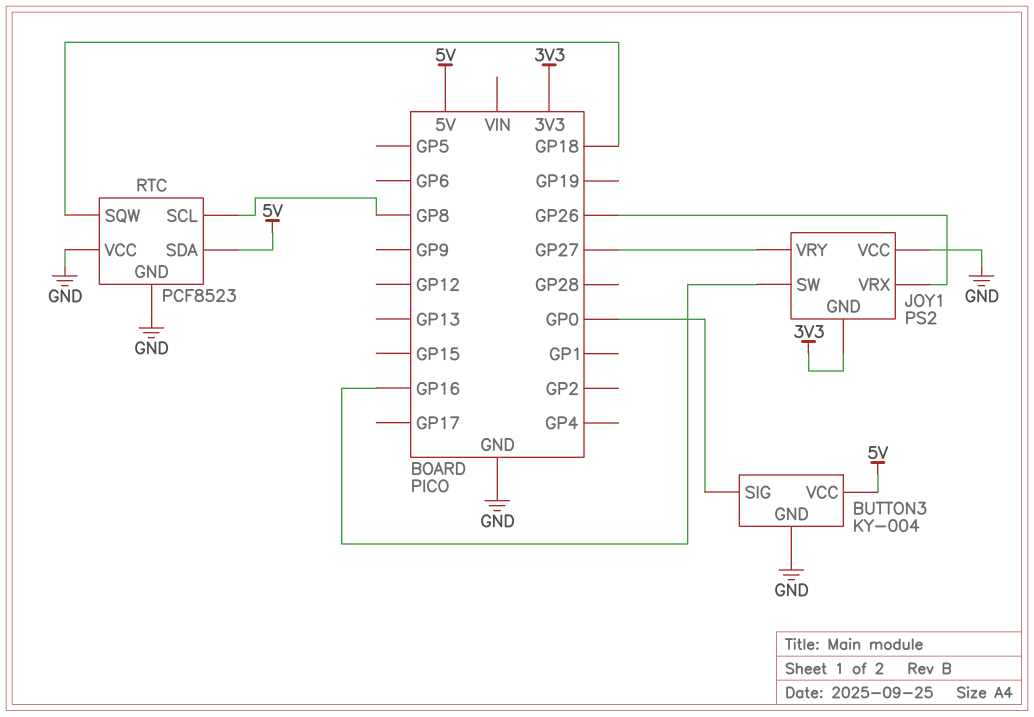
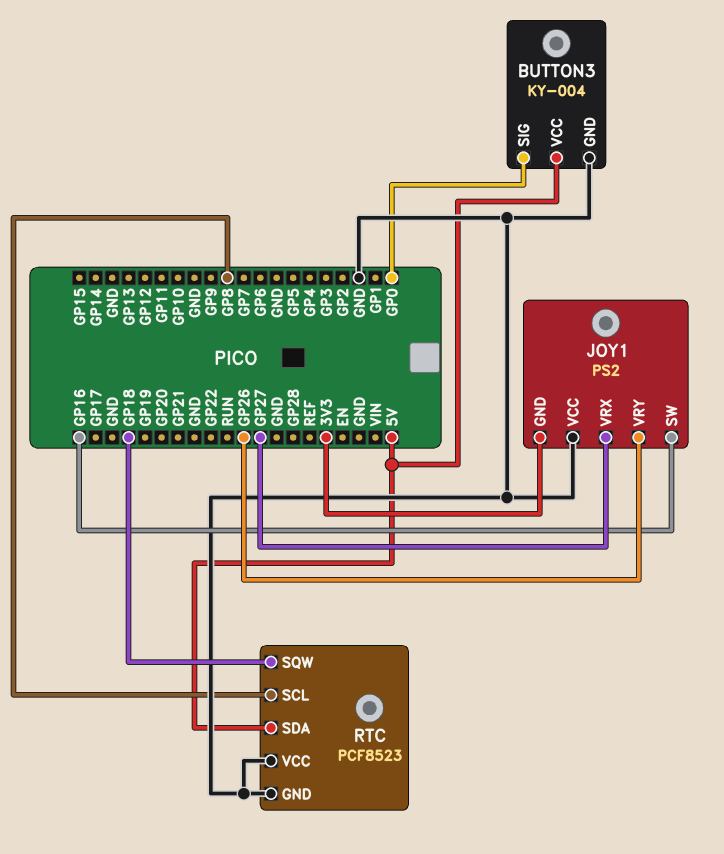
JOY1 pin VRX: GP26 -> GP27
JOY1 pin VRY: GP27 -> GP26

